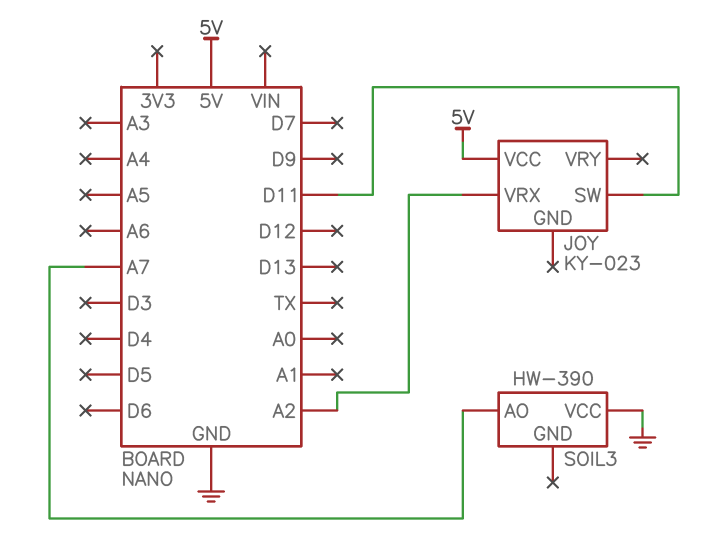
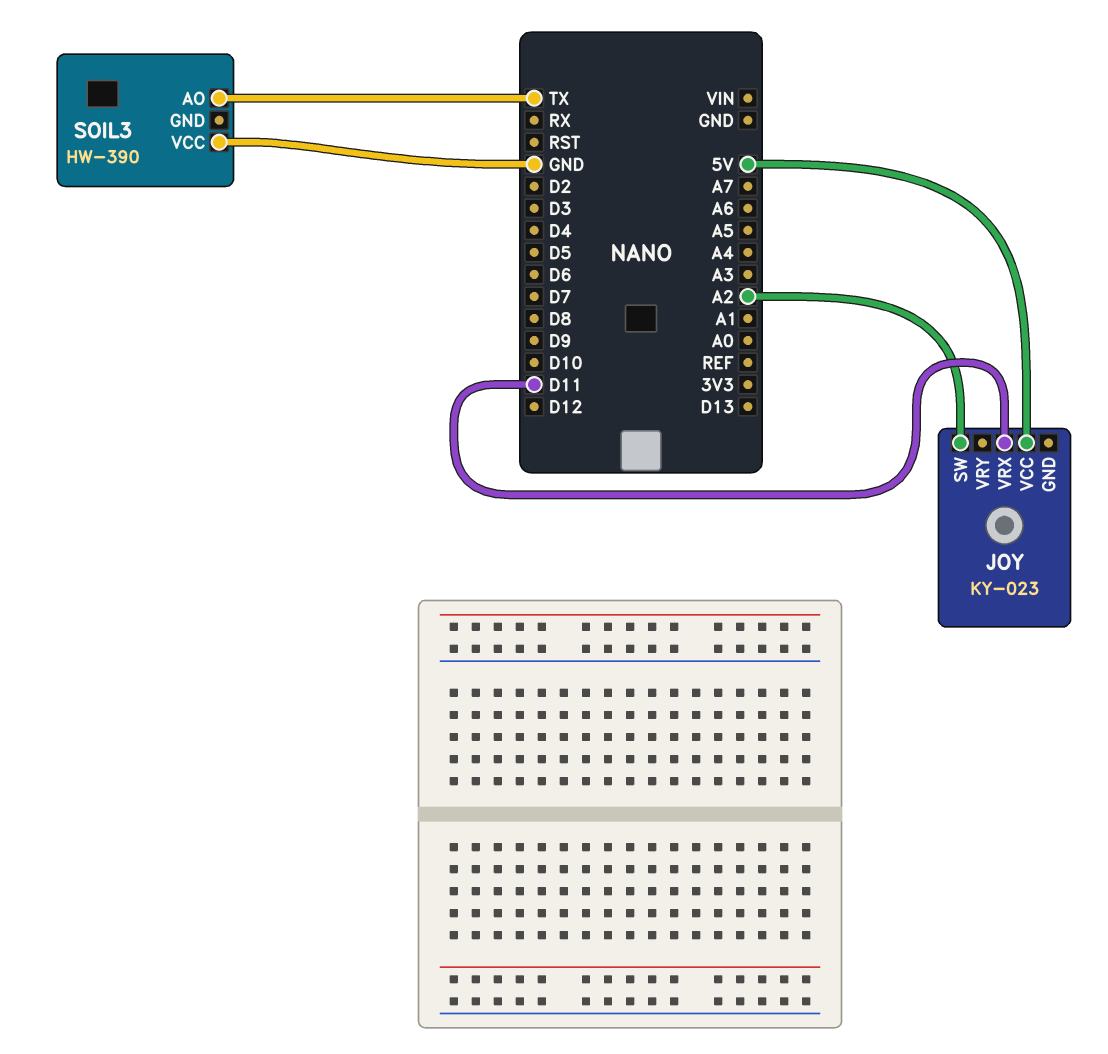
JOY pin SW: D11 -> A2
JOY pin VRX: A2 -> D11
SOIL3 pin AO: A7 -> TX

